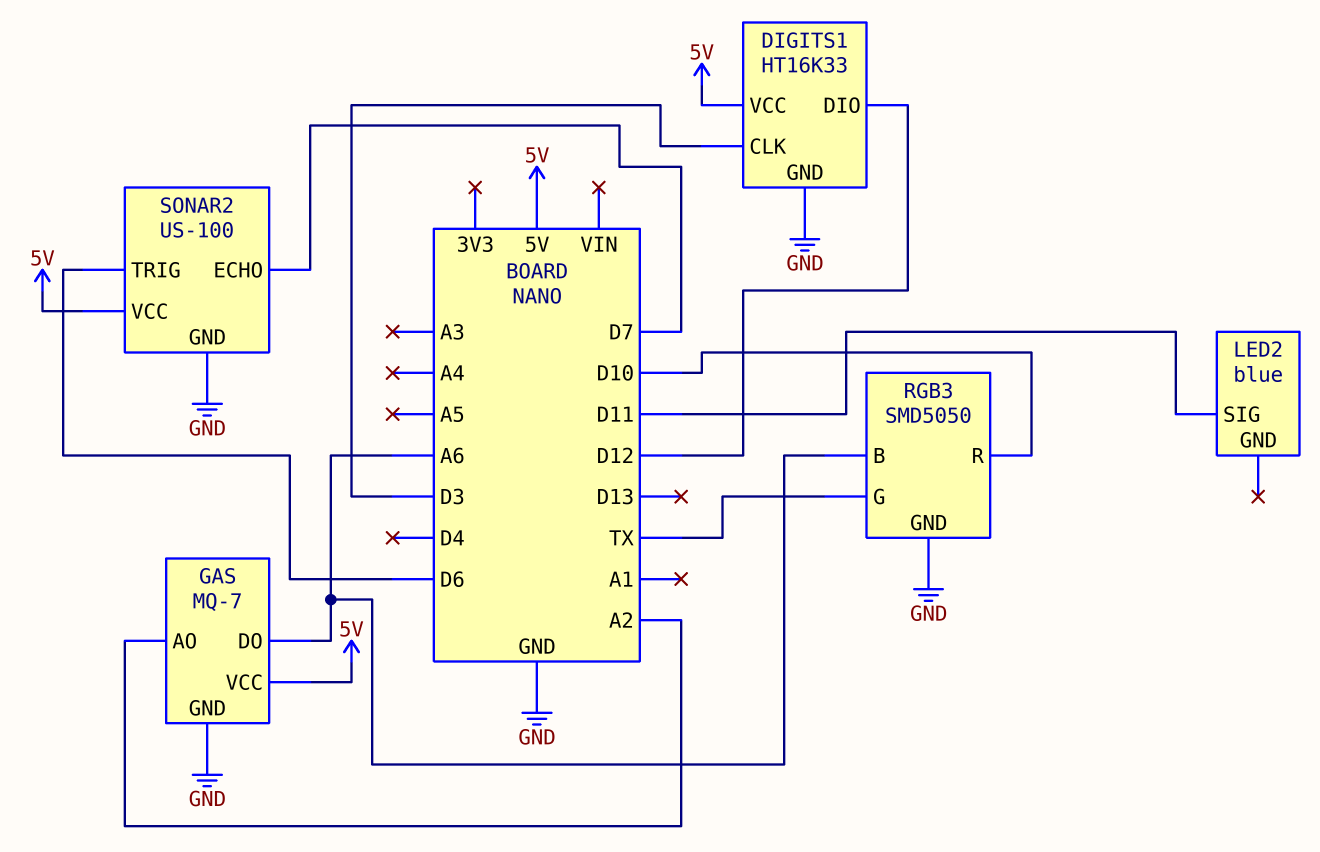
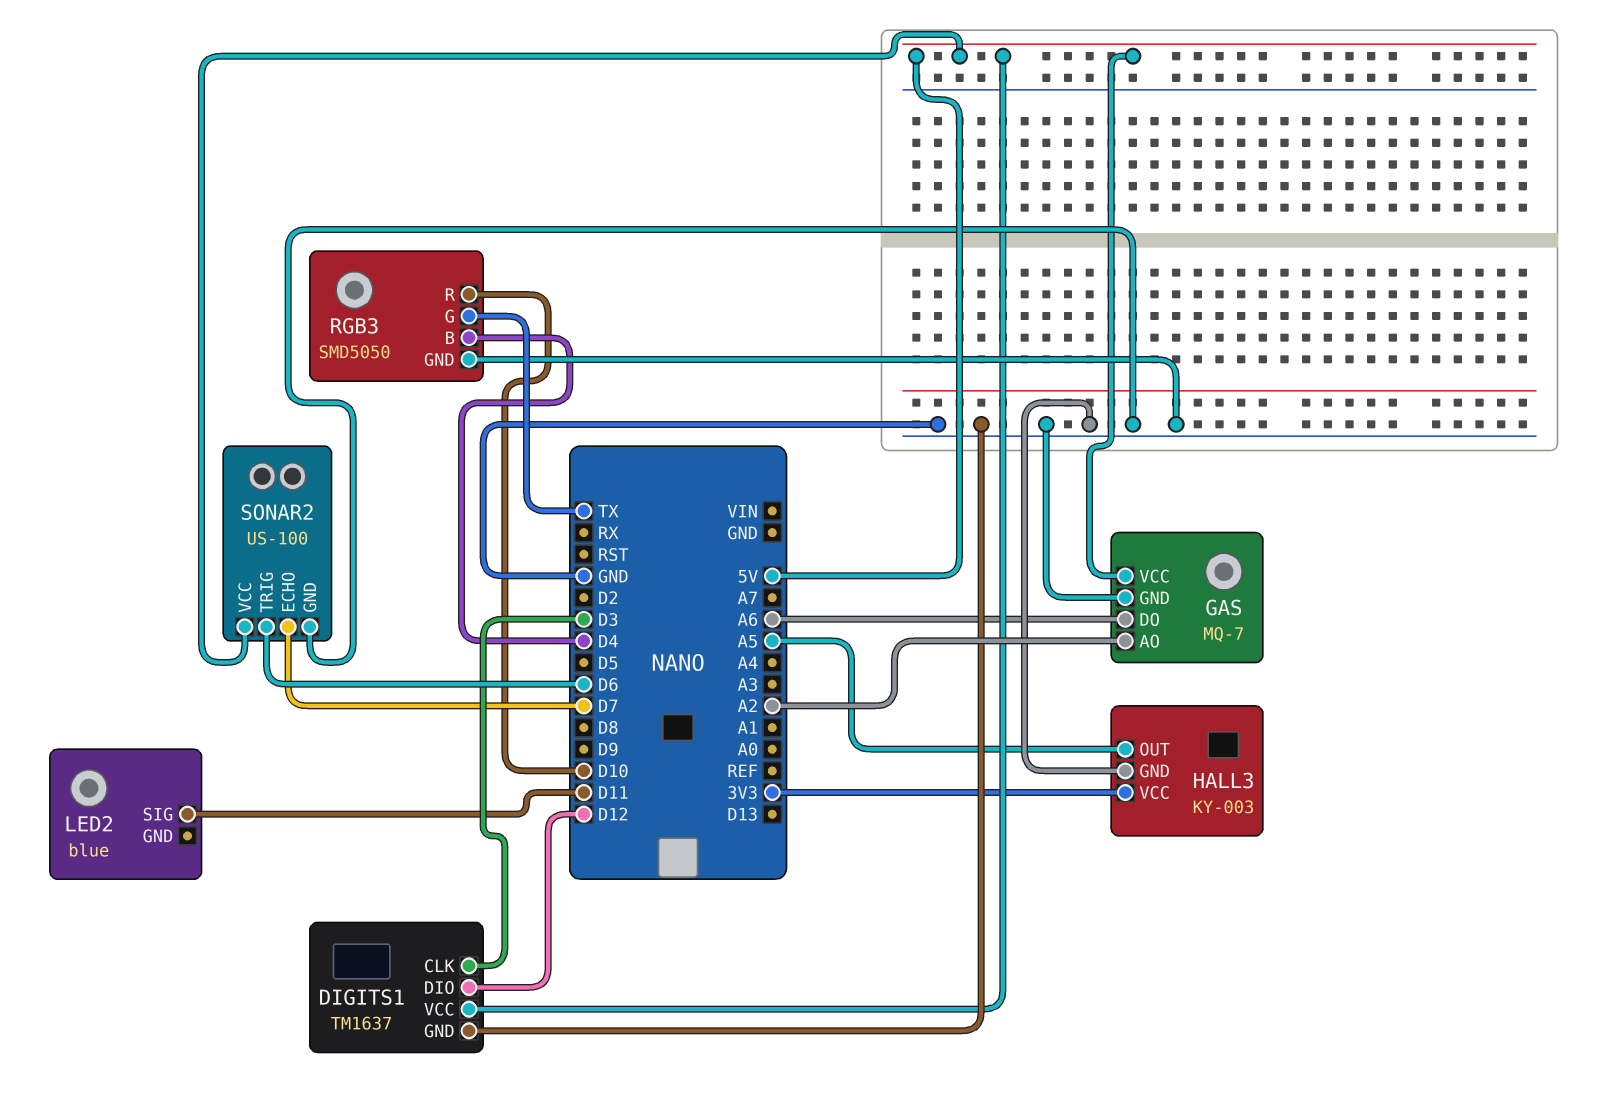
DIGITS1: HT16K33 -> TM1637
HALL3: none -> KY-003
HALL3 pin GND: none -> GND
HALL3 pin OUT: none -> A5
HALL3 pin VCC: none -> 3V3
RGB3 pin B: A6 -> D4

